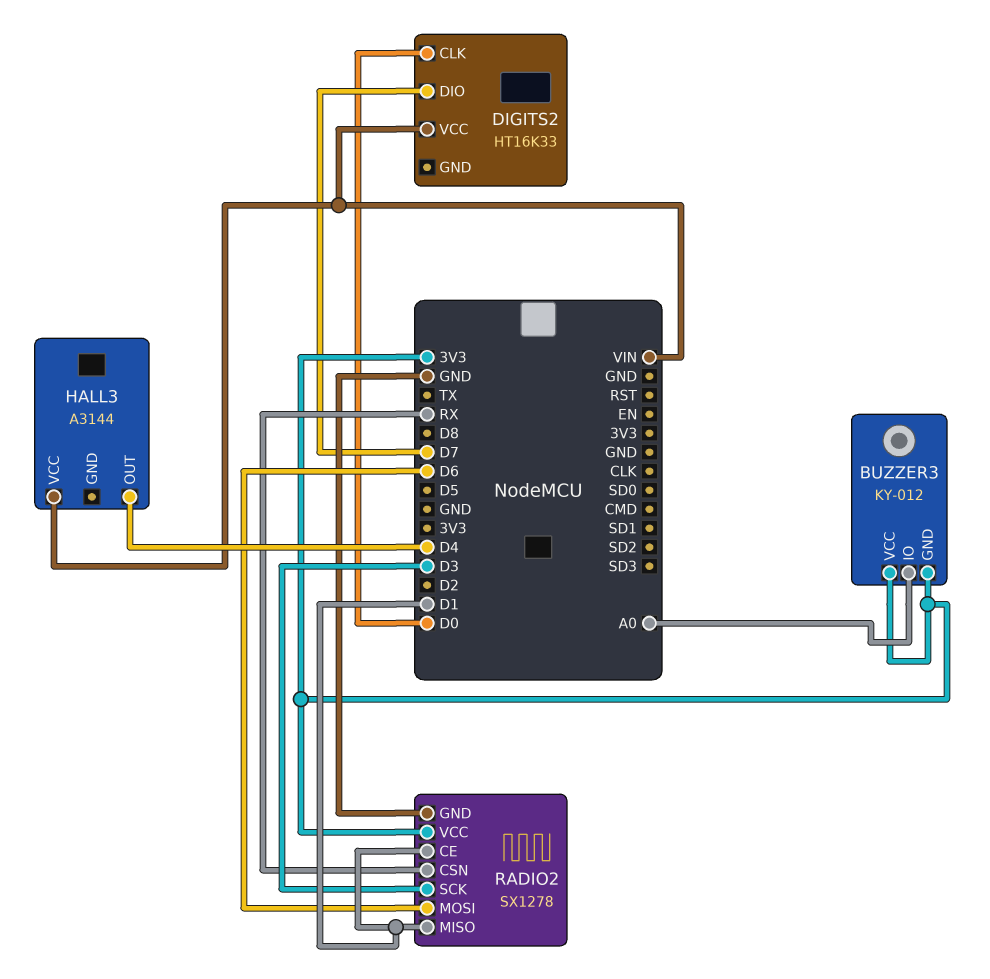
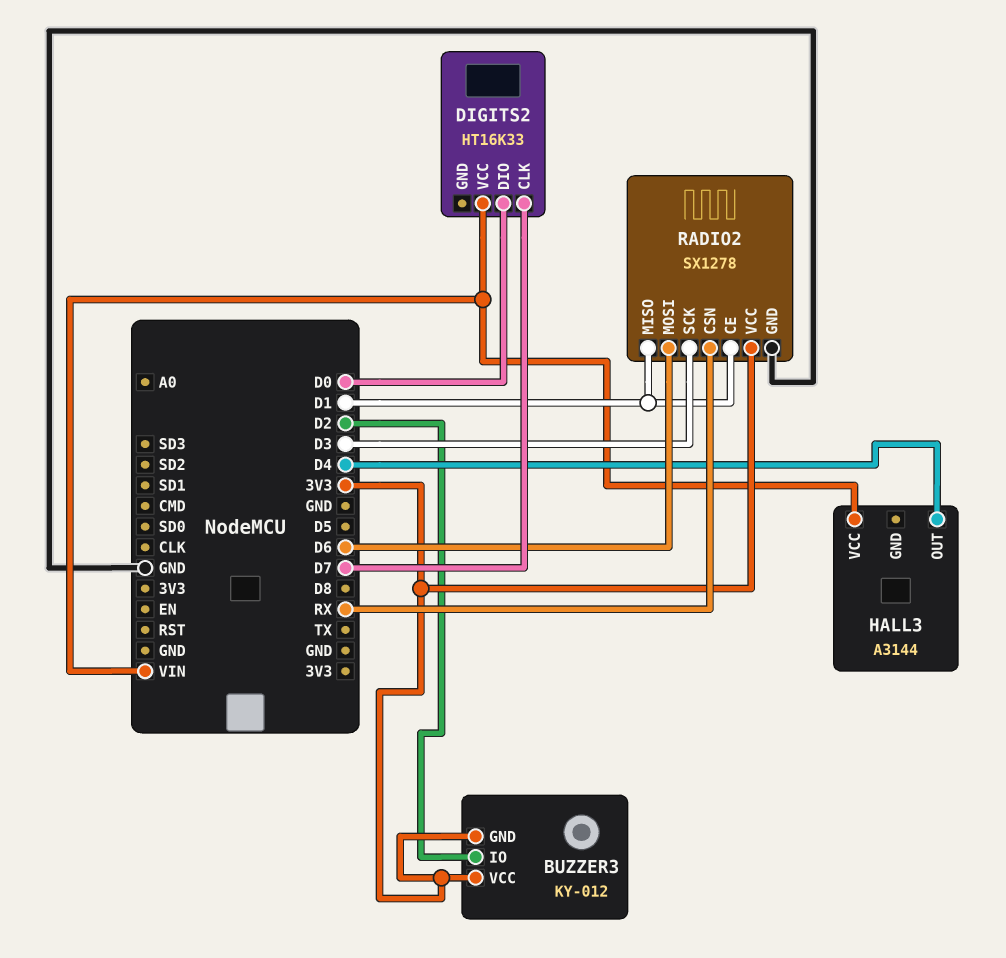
BUZZER3 pin IO: A0 -> D2
DIGITS2 pin CLK: D0 -> D7
DIGITS2 pin DIO: D7 -> D0

